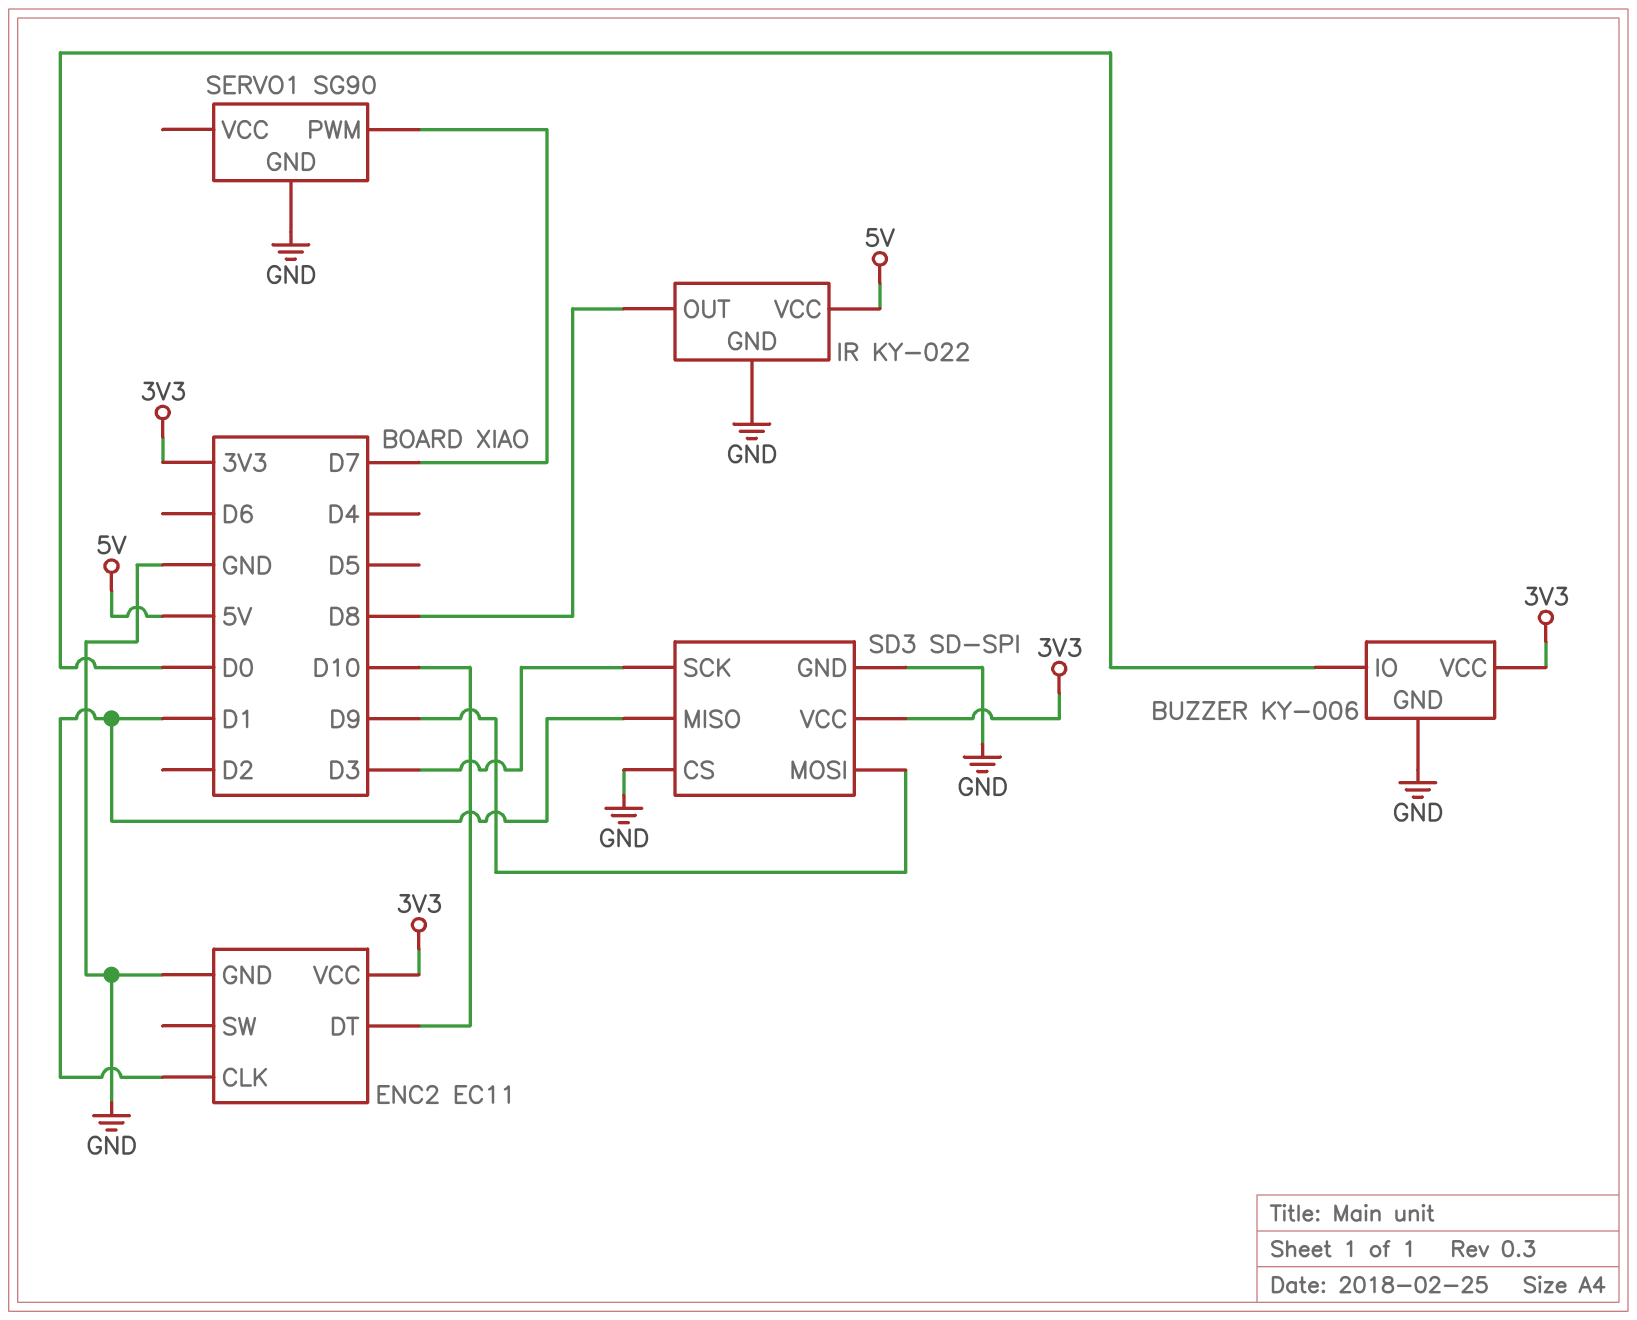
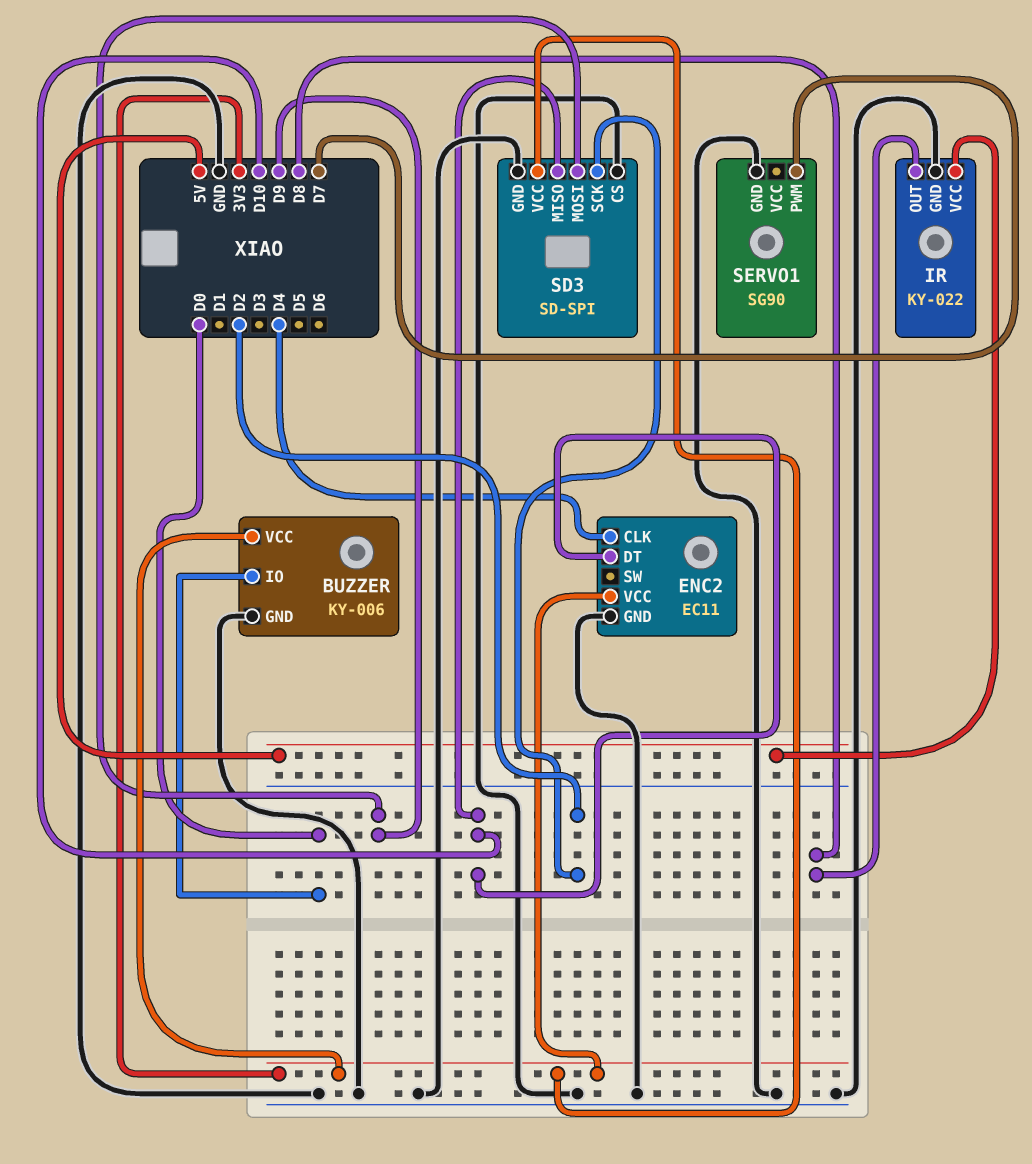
ENC2 pin CLK: D1 -> D4
SD3 pin MISO: D1 -> D10
SD3 pin SCK: D3 -> D2

